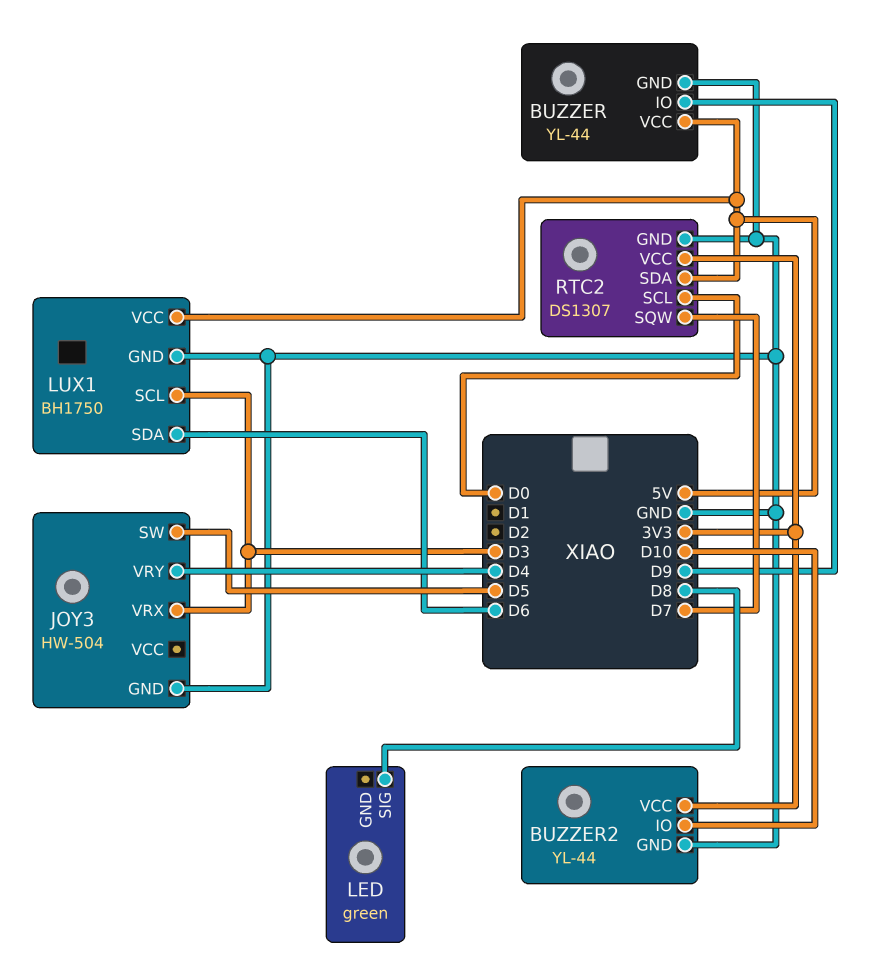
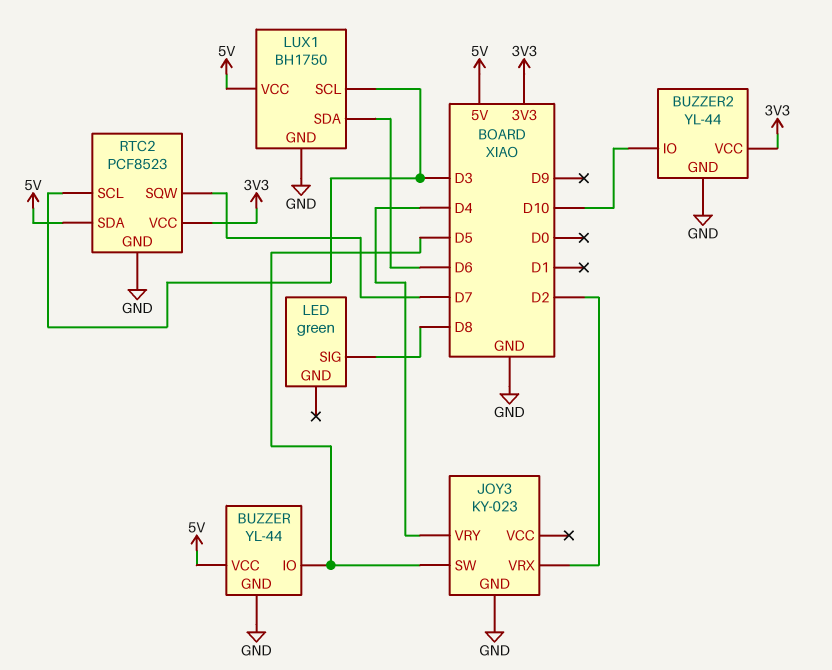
BUZZER pin IO: D9 -> D5
JOY3: HW-504 -> KY-023
JOY3 pin VRX: D3 -> D2
RTC2: DS1307 -> PCF8523
RTC2 pin SCL: D0 -> D3

